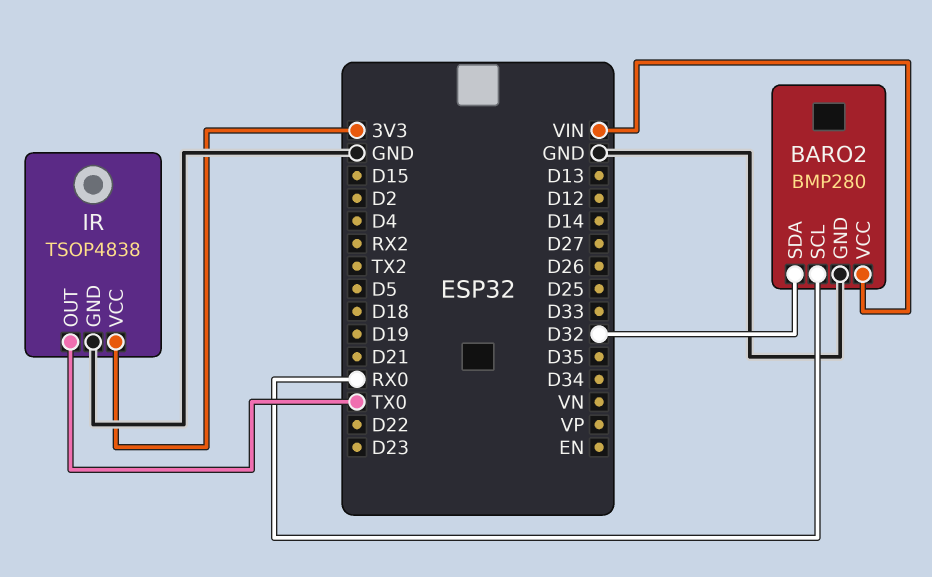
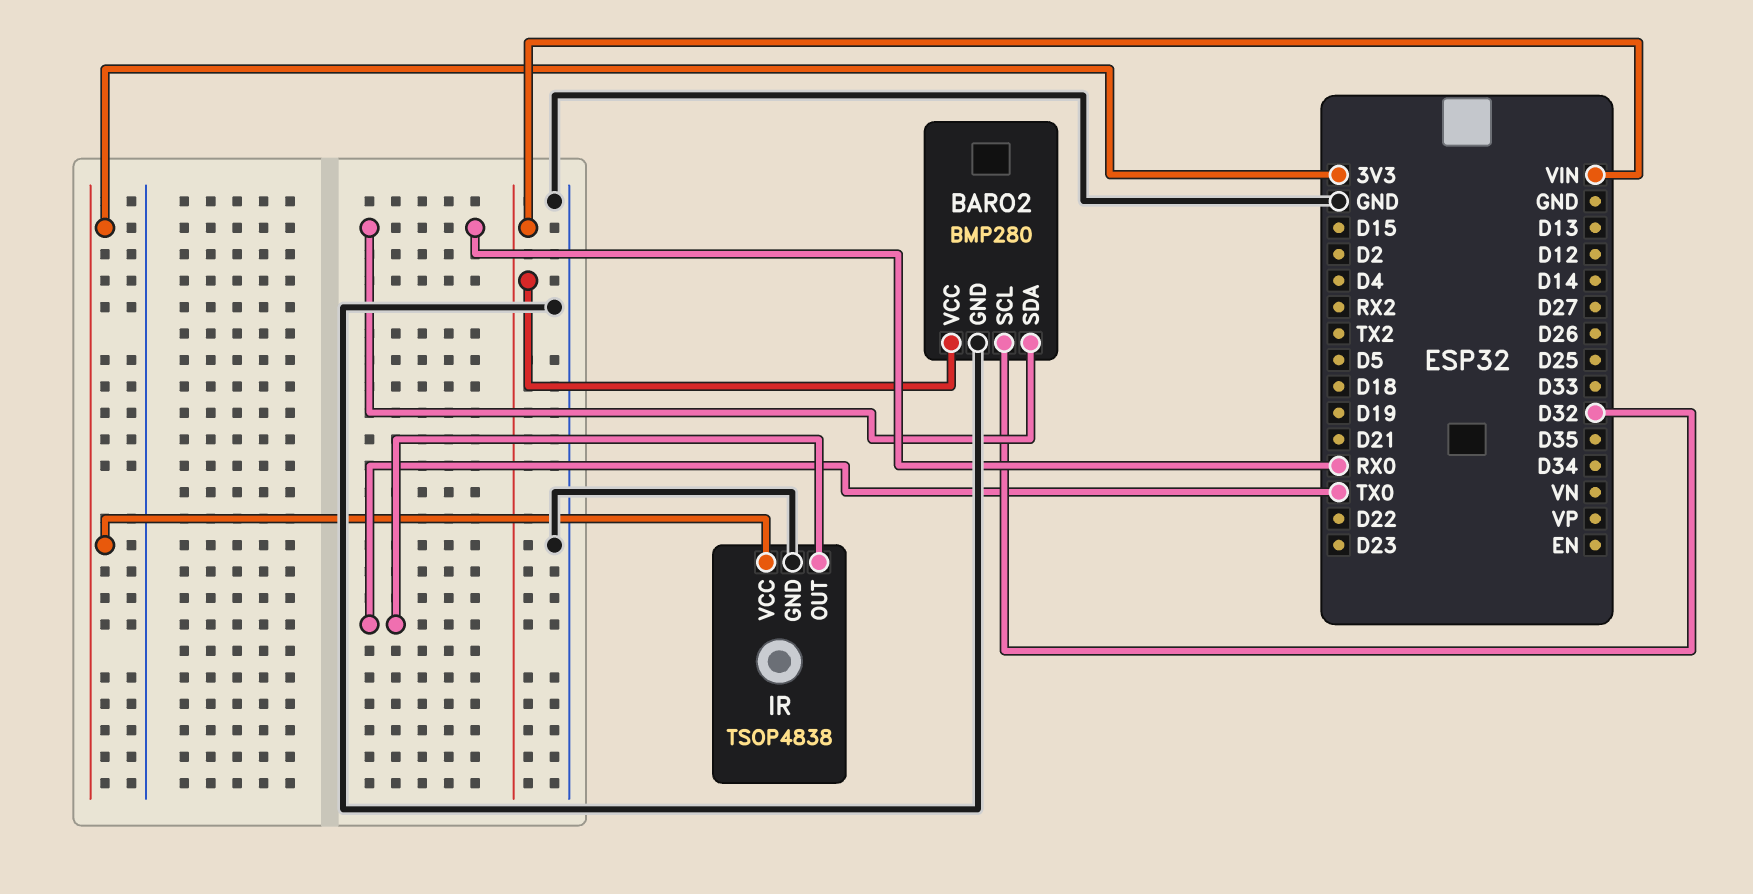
BARO2 pin SCL: RX0 -> D32
BARO2 pin SDA: D32 -> RX0

